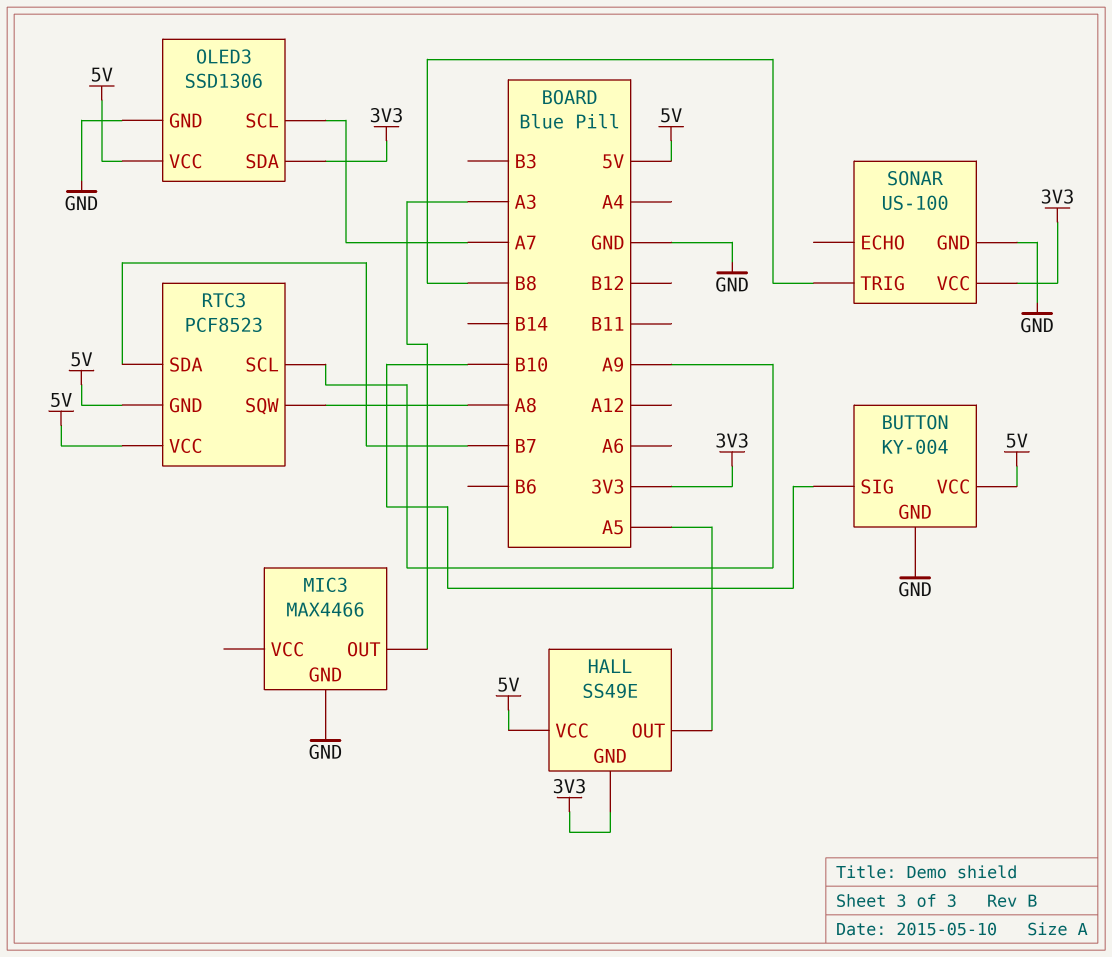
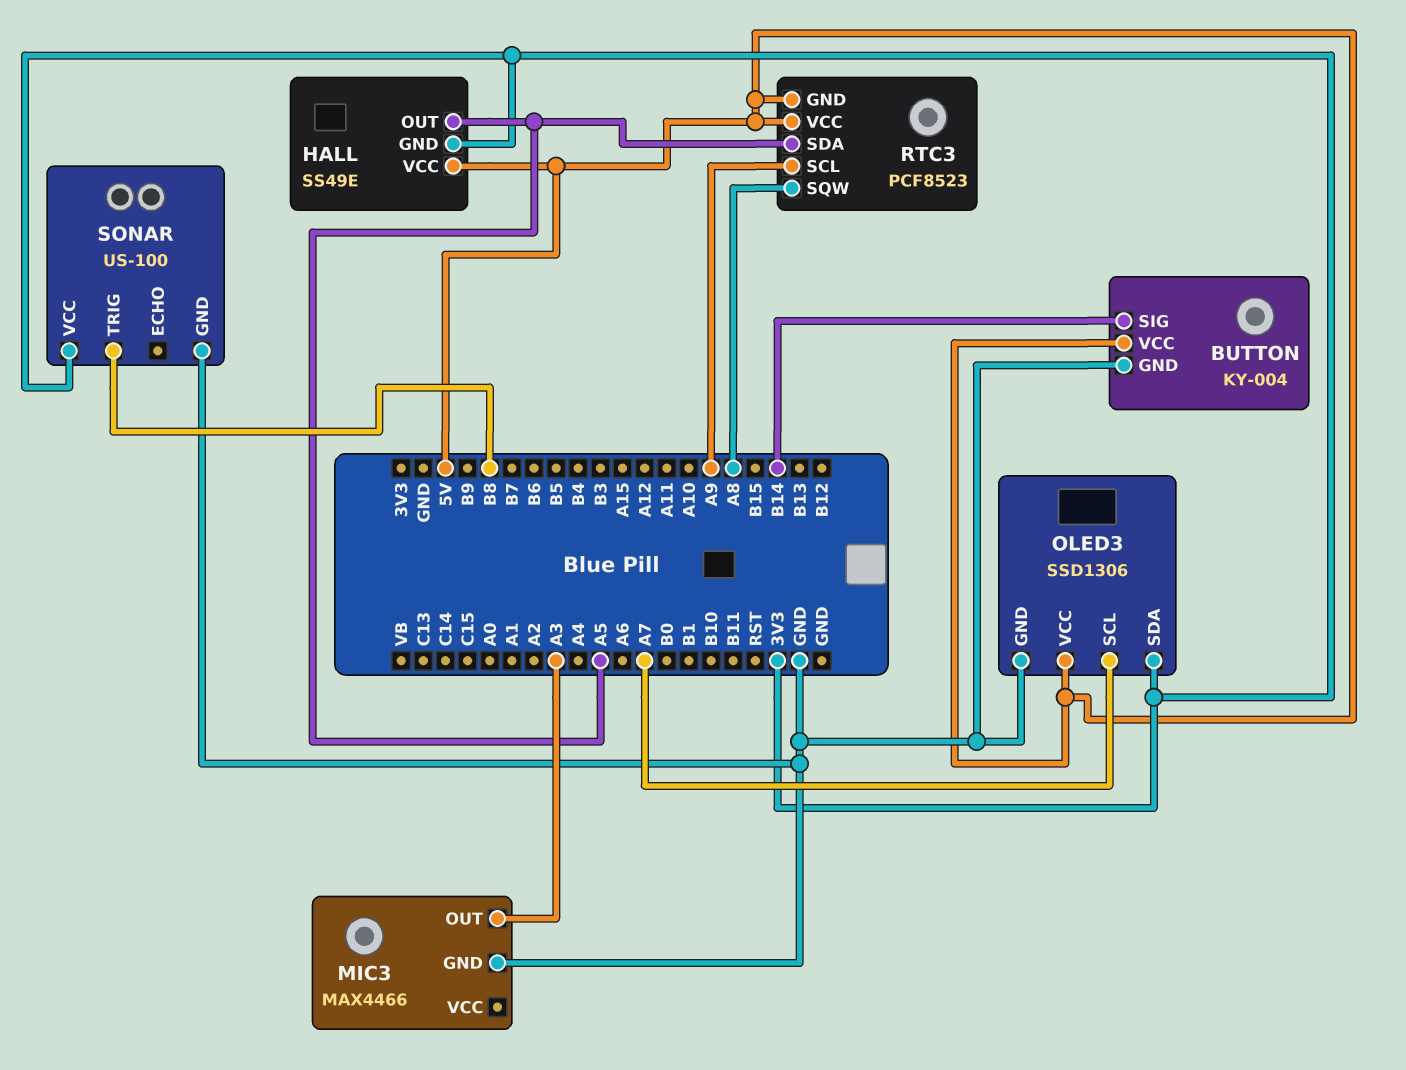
BUTTON pin SIG: B10 -> B14
RTC3 pin SDA: B7 -> A5

